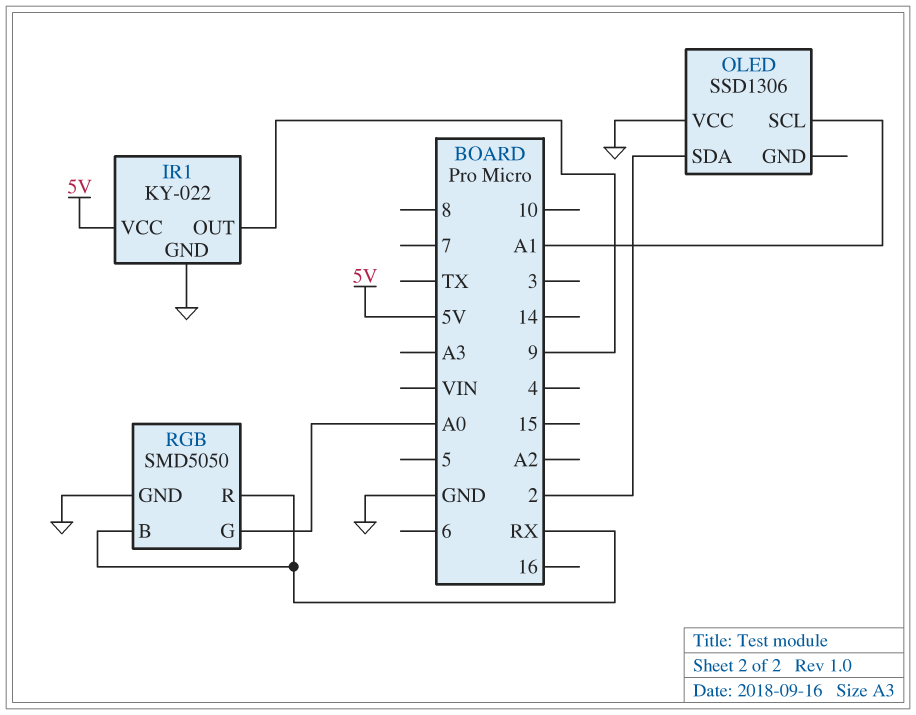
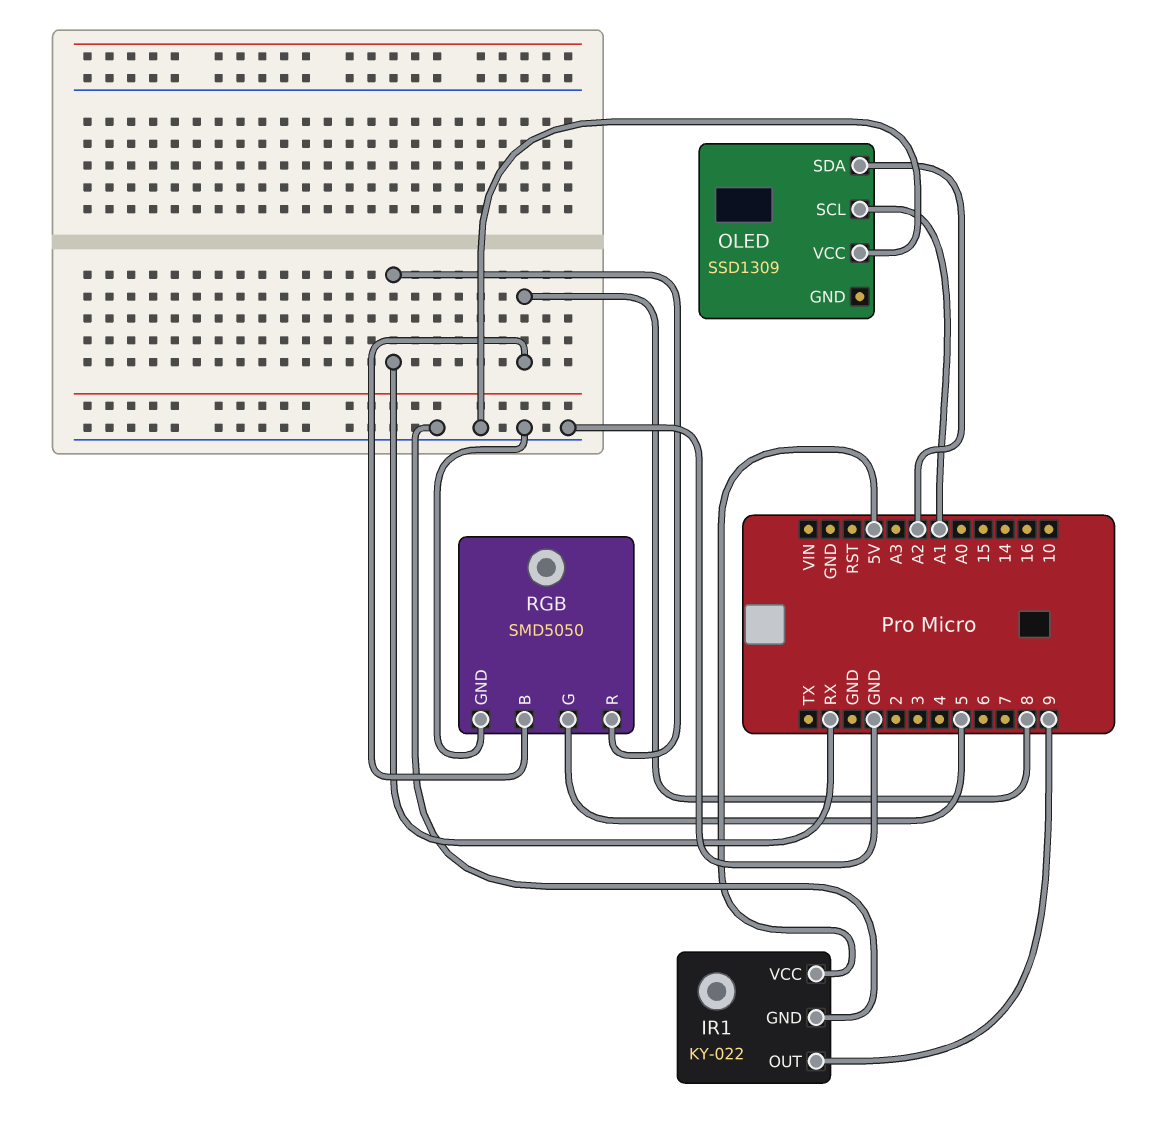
OLED: SSD1306 -> SSD1309
OLED pin SDA: 2 -> A2
RGB pin B: RX -> 8
RGB pin G: A0 -> 5

